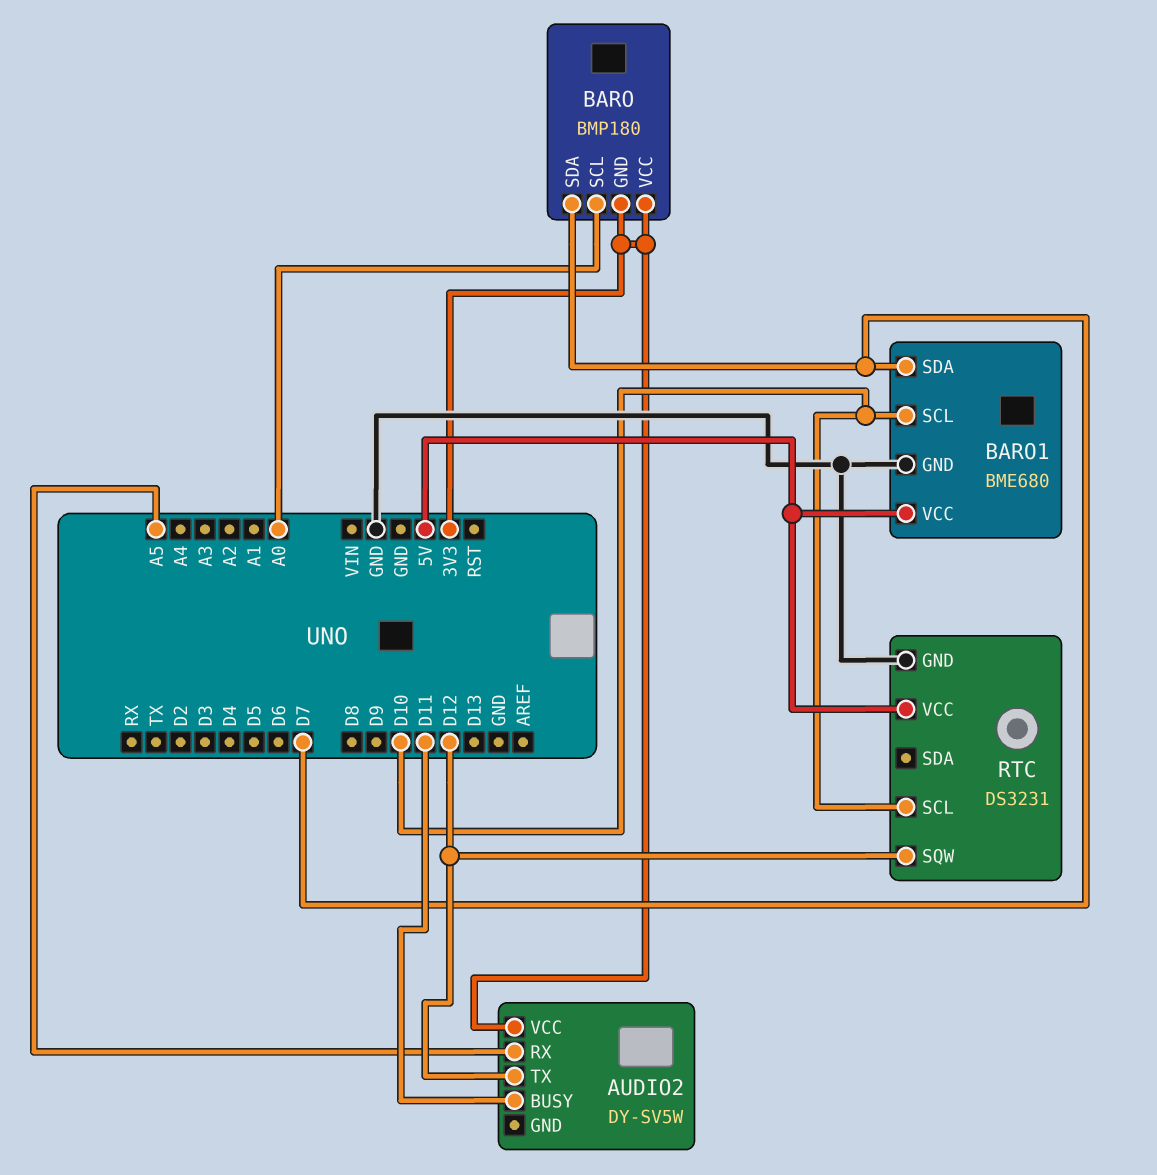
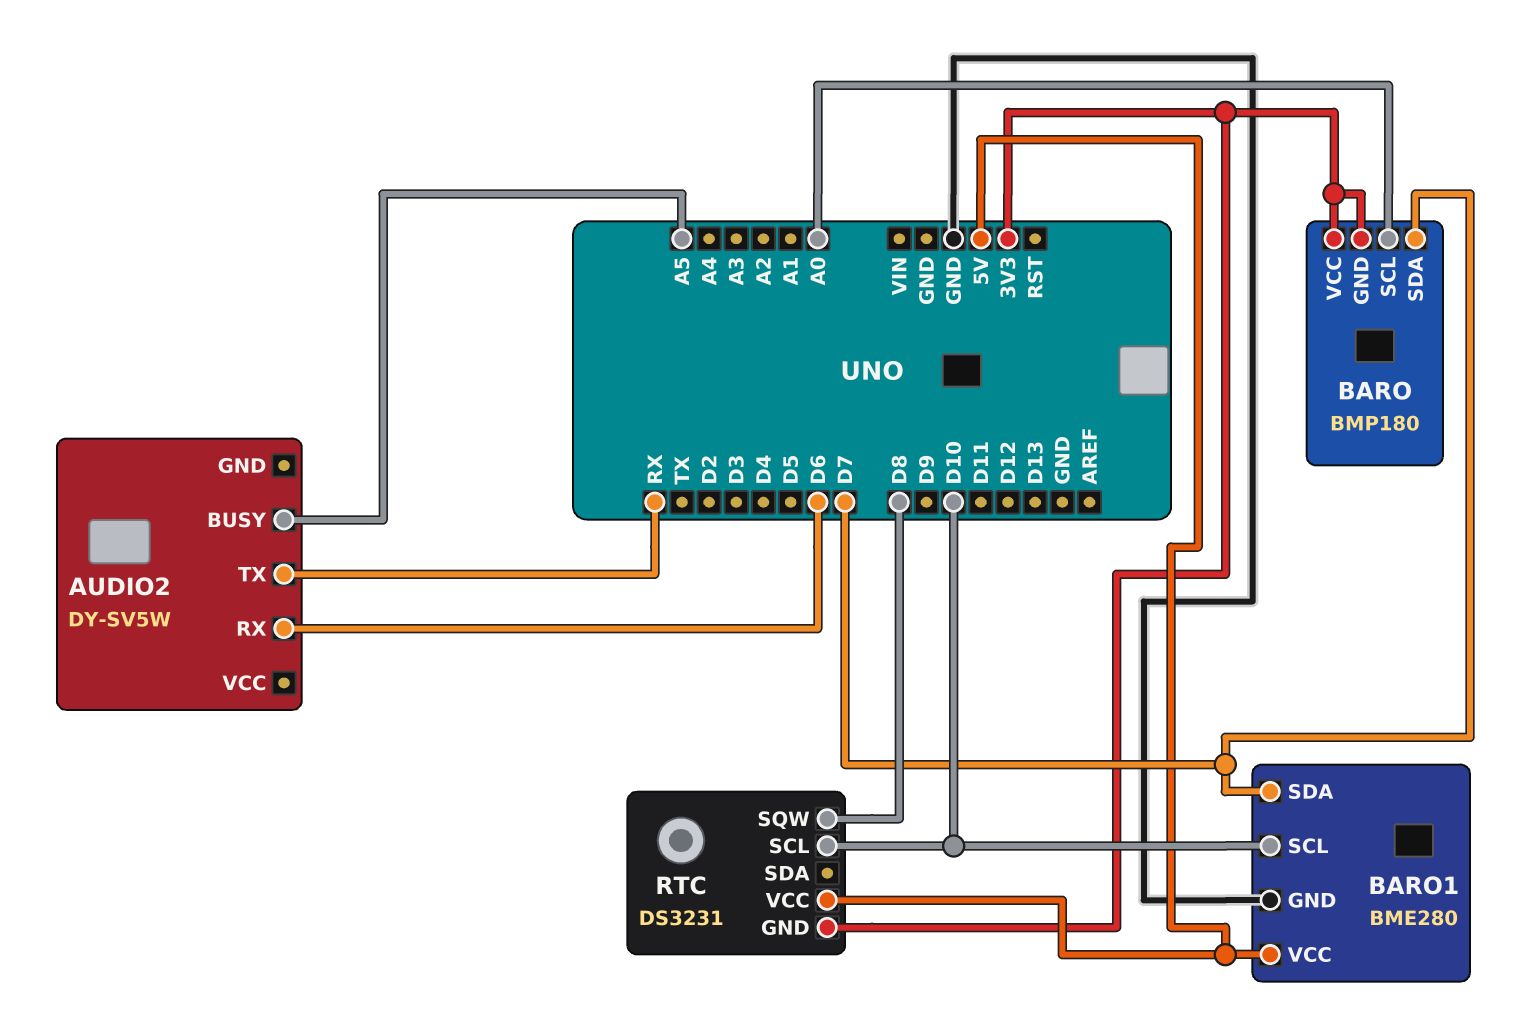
AUDIO2 pin BUSY: D11 -> A5
AUDIO2 pin RX: A5 -> D6
AUDIO2 pin TX: D12 -> RX
AUDIO2 pin VCC: 3V3 -> none
BARO1: BME680 -> BME280
RTC pin GND: GND -> 3V3
RTC pin SQW: D12 -> D8

